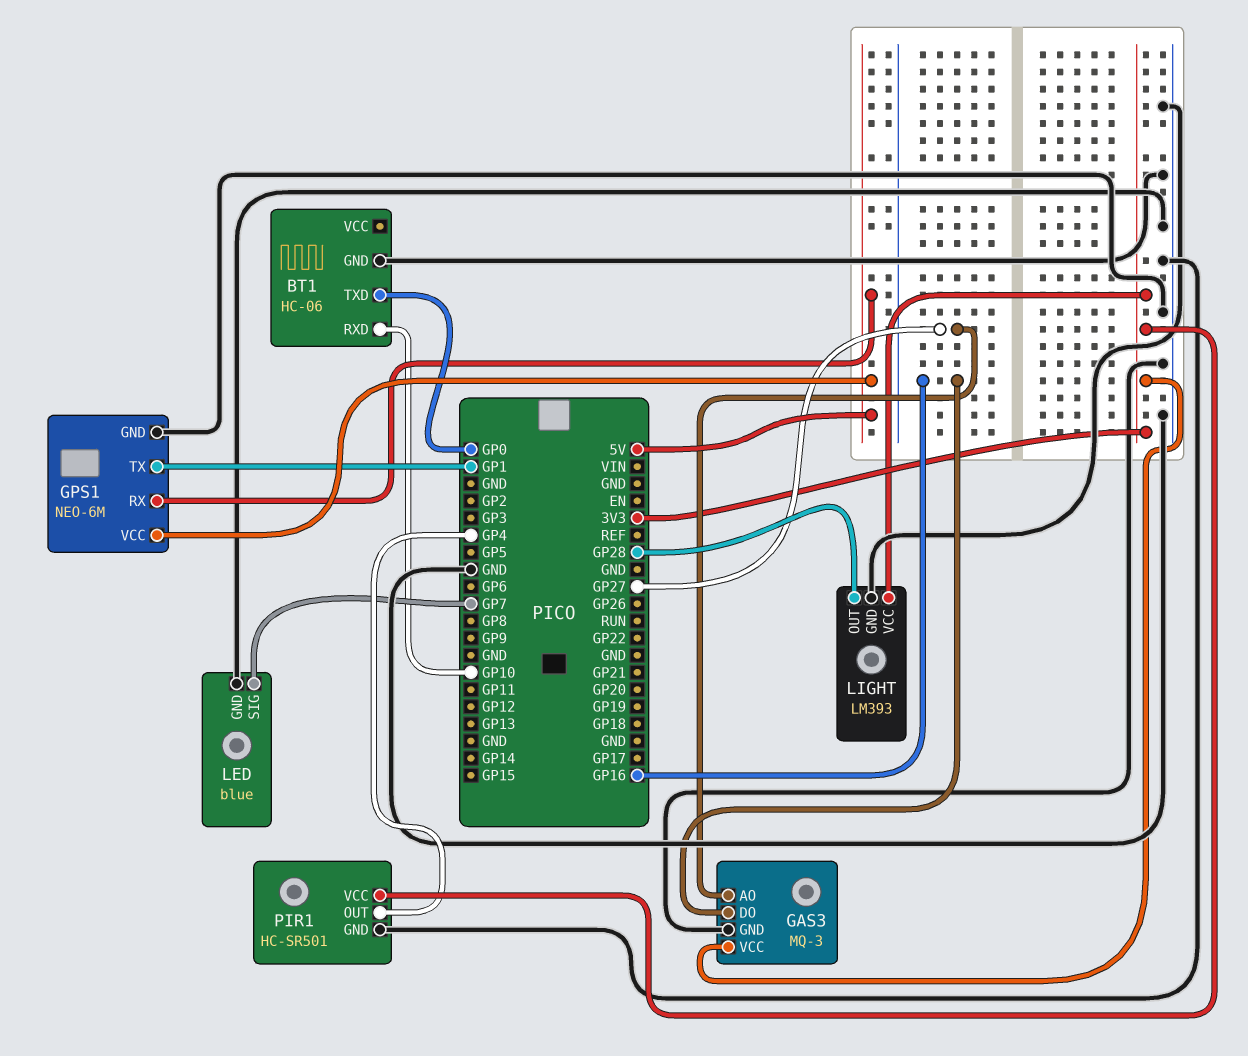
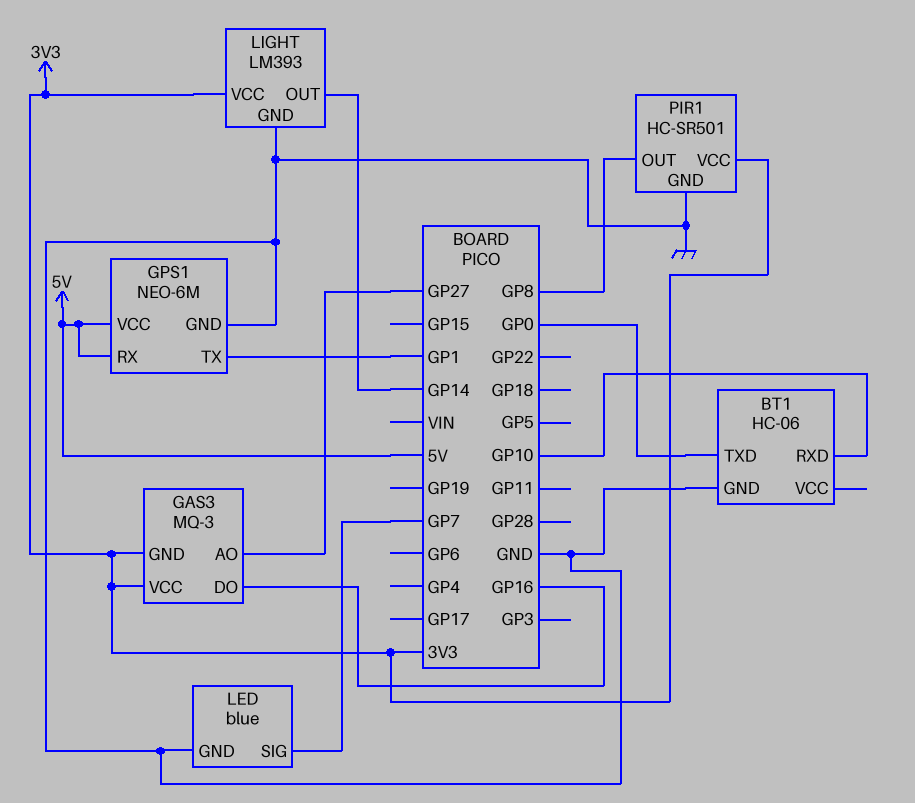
GAS3 pin GND: GND -> 3V3
LIGHT pin OUT: GP28 -> GP14
PIR1 pin OUT: GP4 -> GP8

